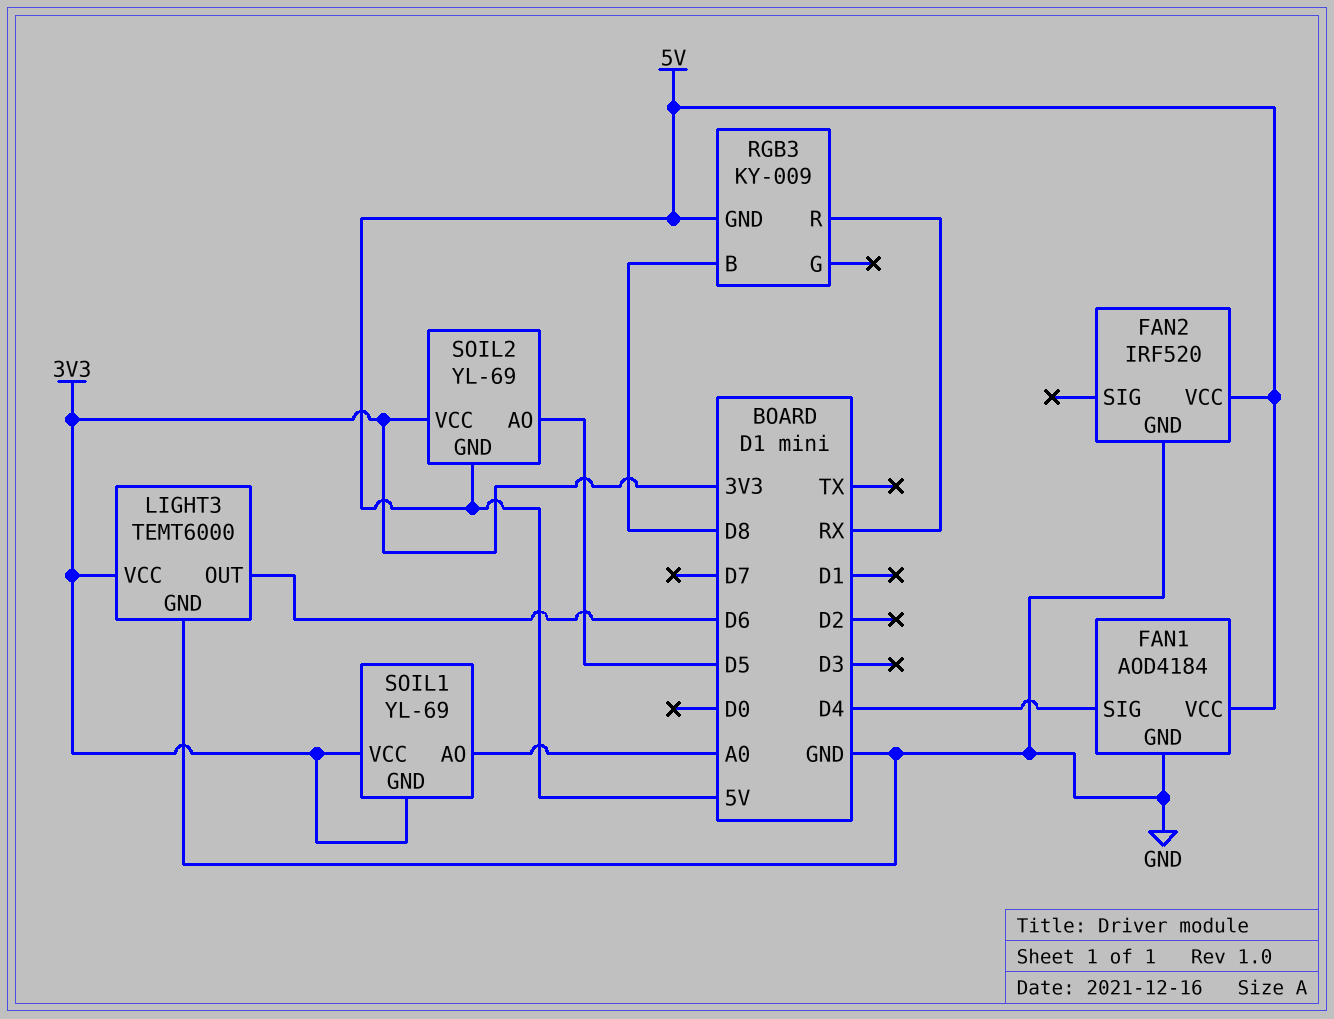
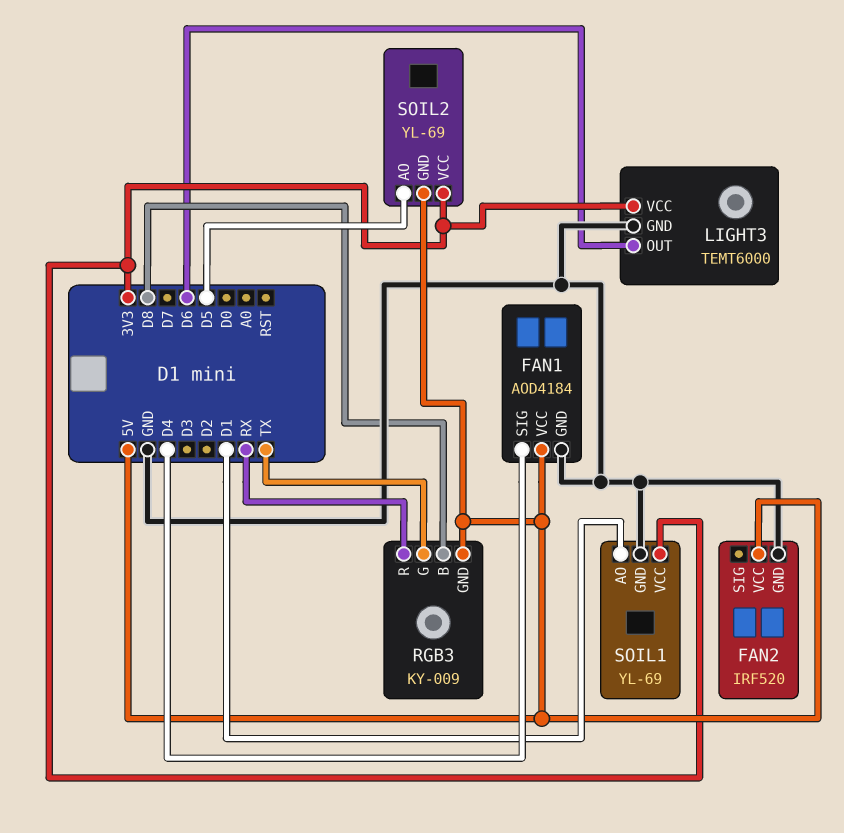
RGB3 pin G: none -> TX
SOIL1 pin AO: A0 -> D1
SOIL1 pin GND: 3V3 -> GND

